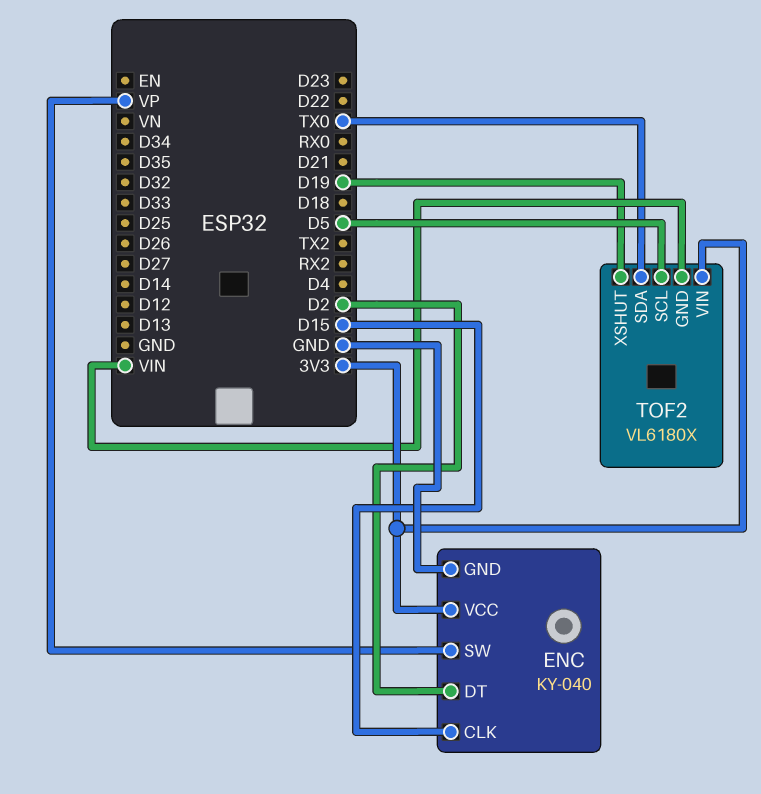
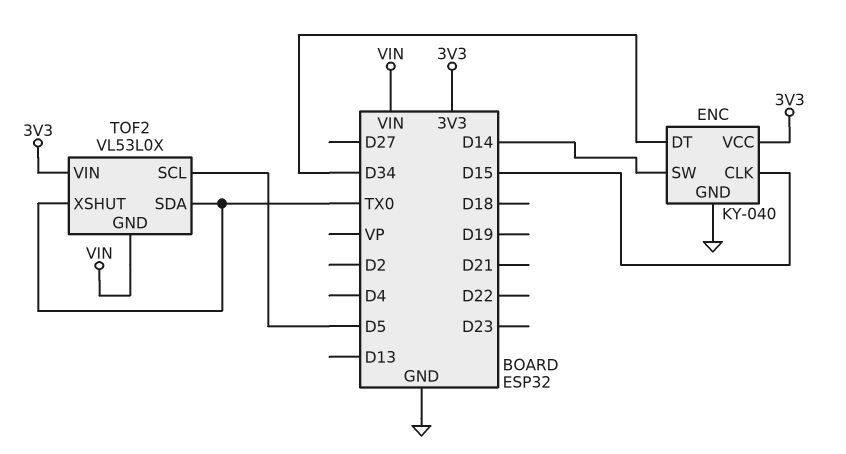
ENC pin DT: D2 -> D34
ENC pin SW: VP -> D14
TOF2: VL6180X -> VL53L0X
TOF2 pin XSHUT: D19 -> TX0

